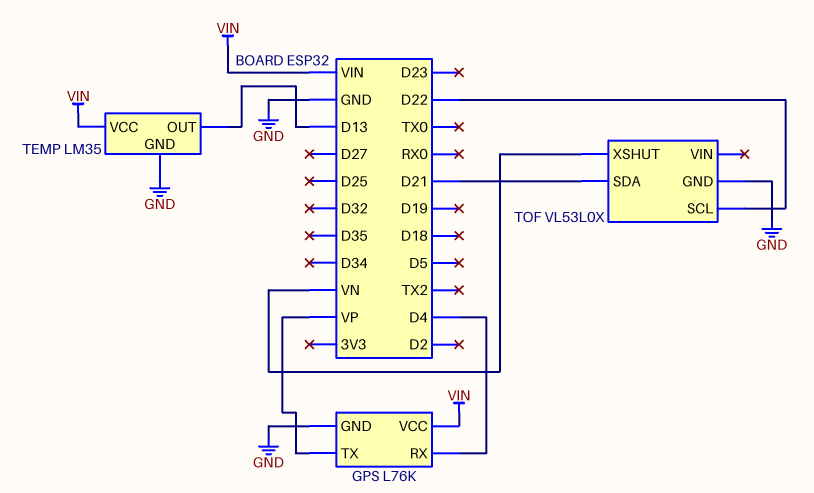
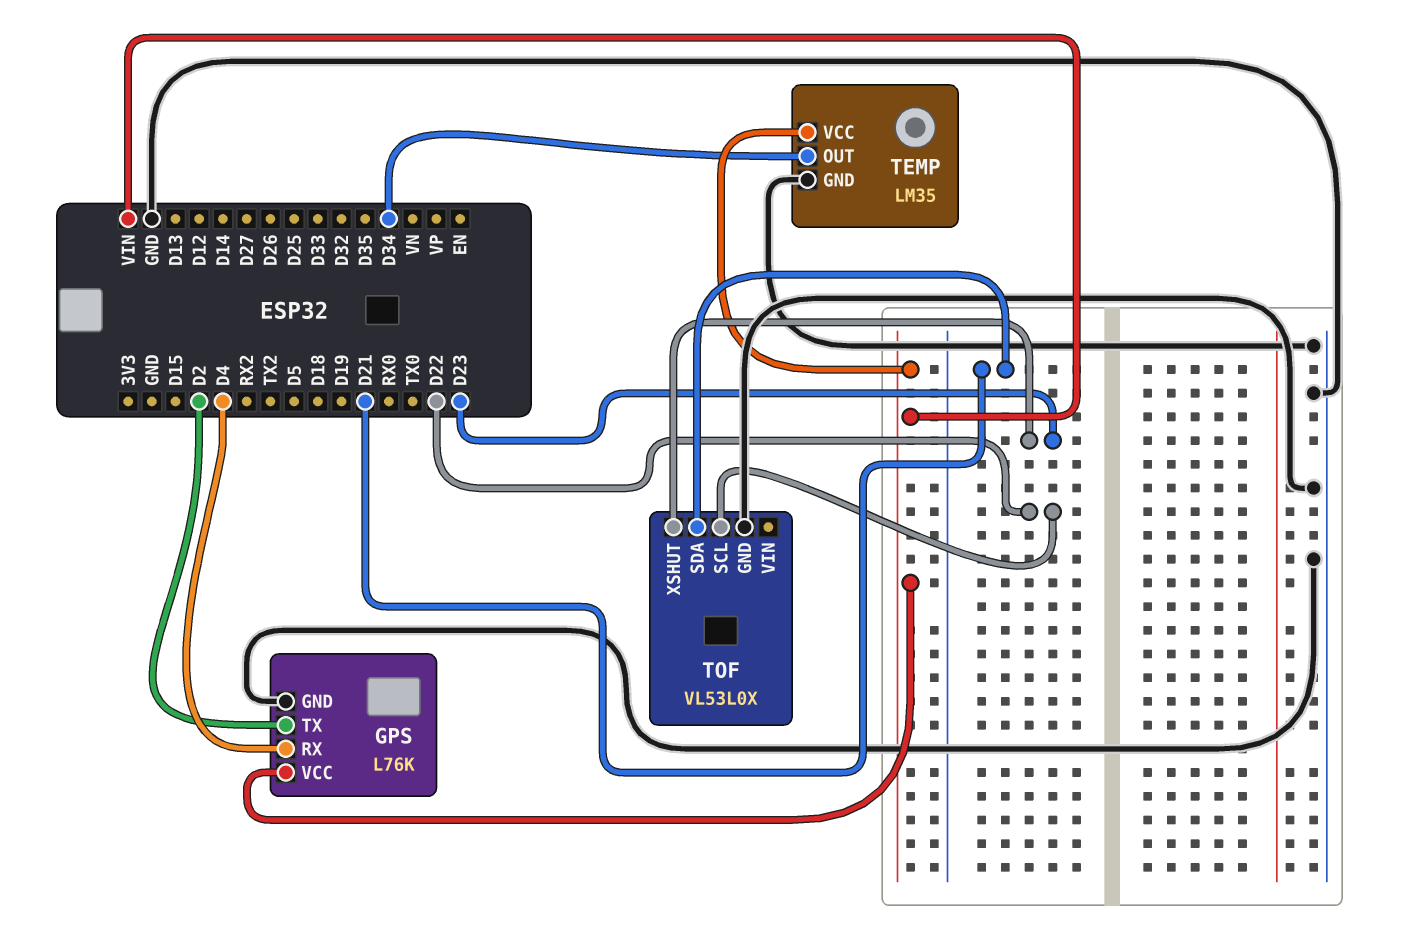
GPS pin TX: VP -> D2
TEMP pin OUT: D13 -> D34
TOF pin XSHUT: VN -> D23

